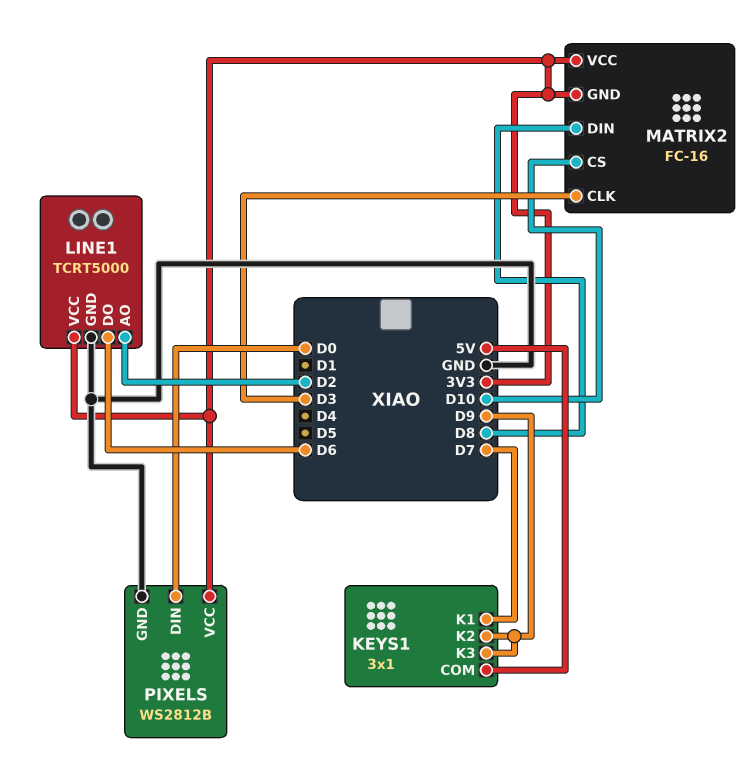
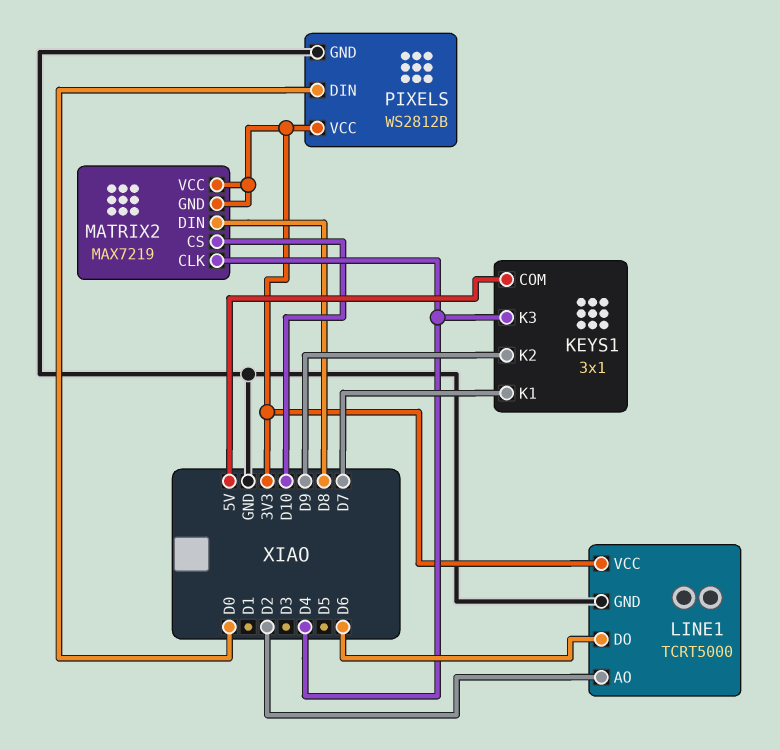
KEYS1 pin K3: D9 -> D4
MATRIX2: FC-16 -> MAX7219
MATRIX2 pin CLK: D3 -> D4

